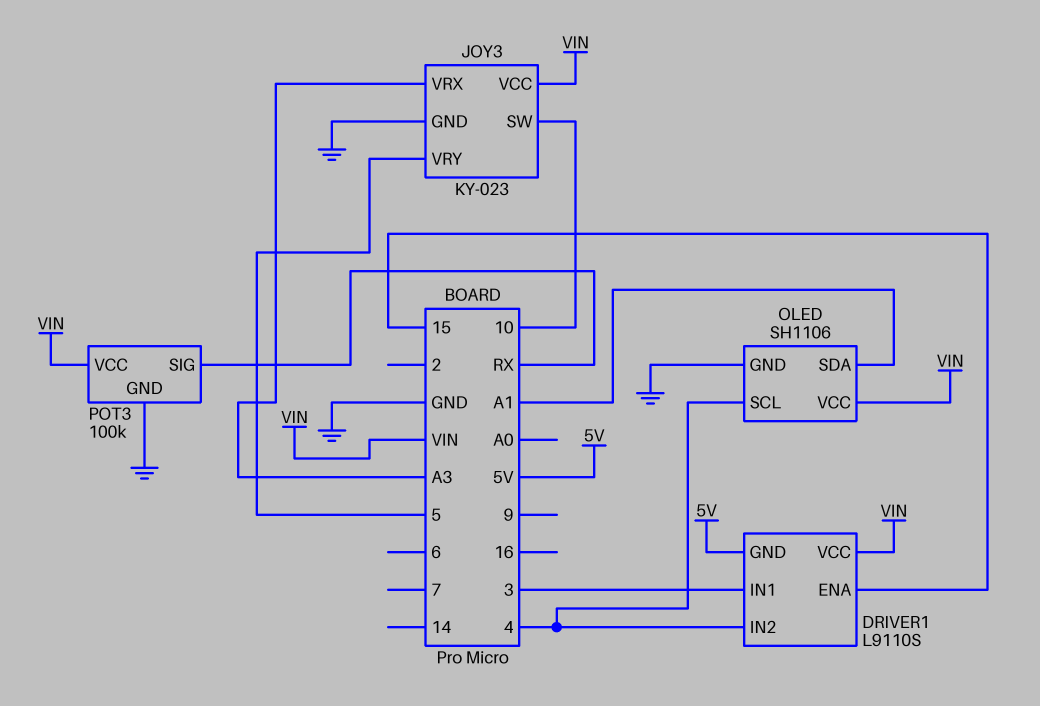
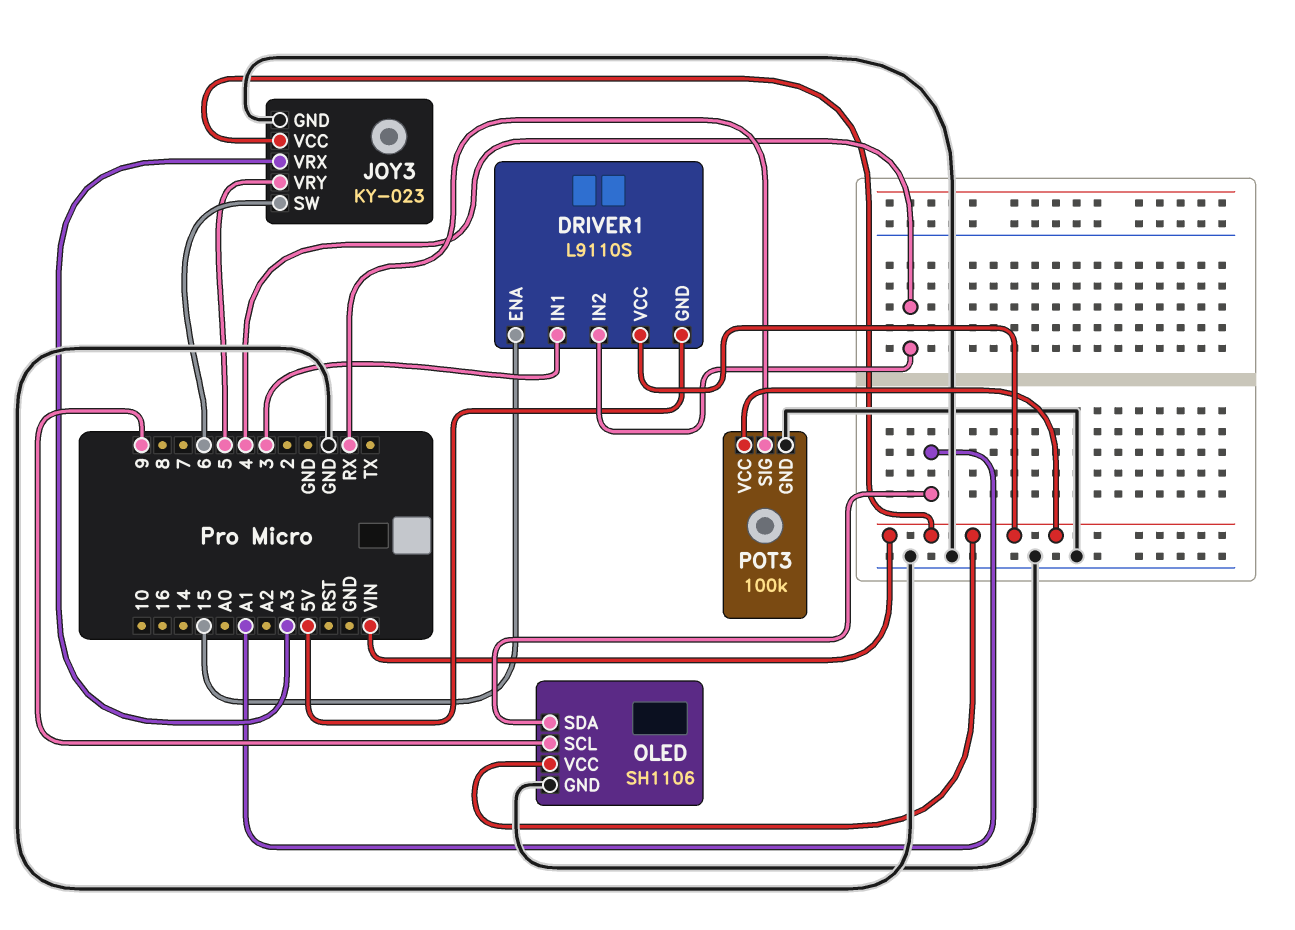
JOY3 pin SW: 10 -> 6
OLED pin SCL: 4 -> 9

